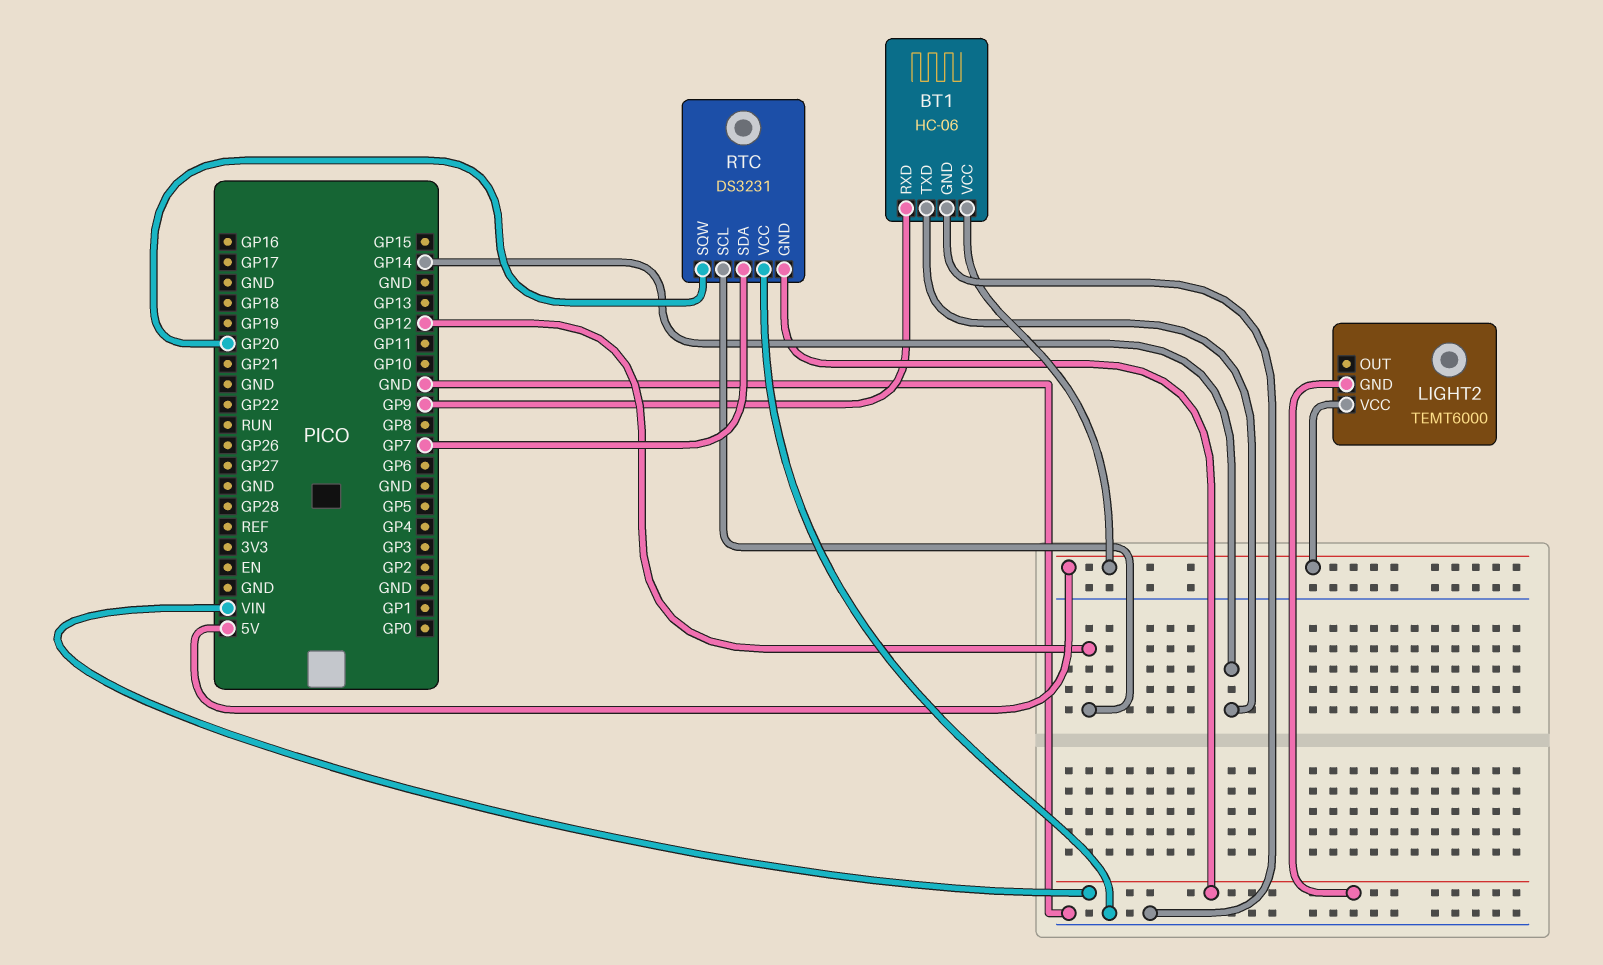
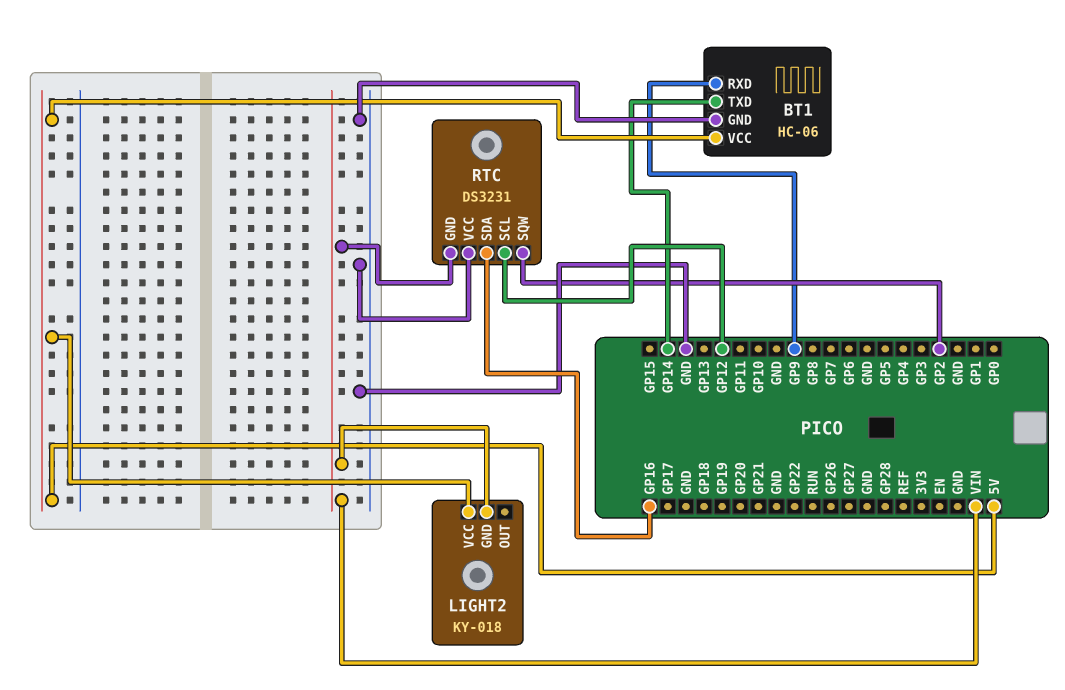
LIGHT2: TEMT6000 -> KY-018
RTC pin SDA: GP7 -> GP16
RTC pin SQW: GP20 -> GP2

